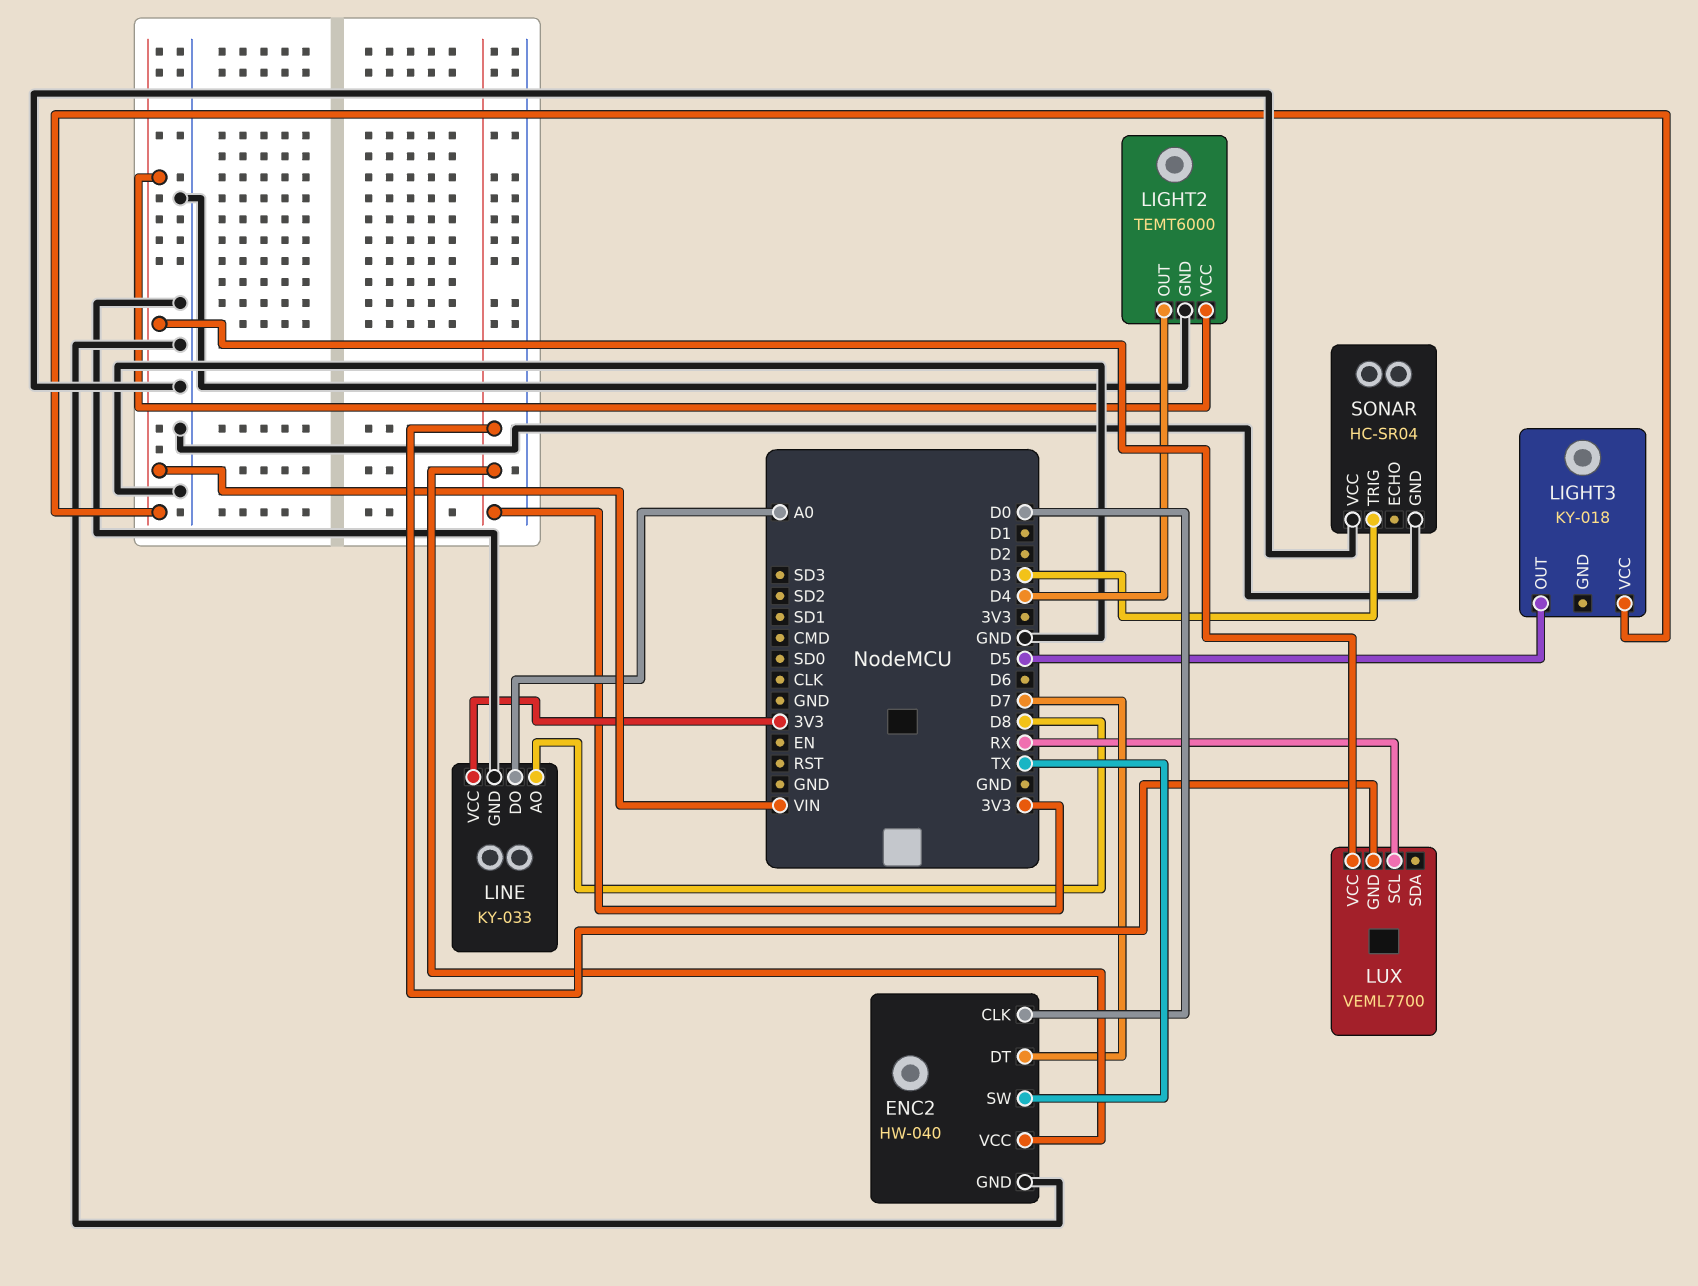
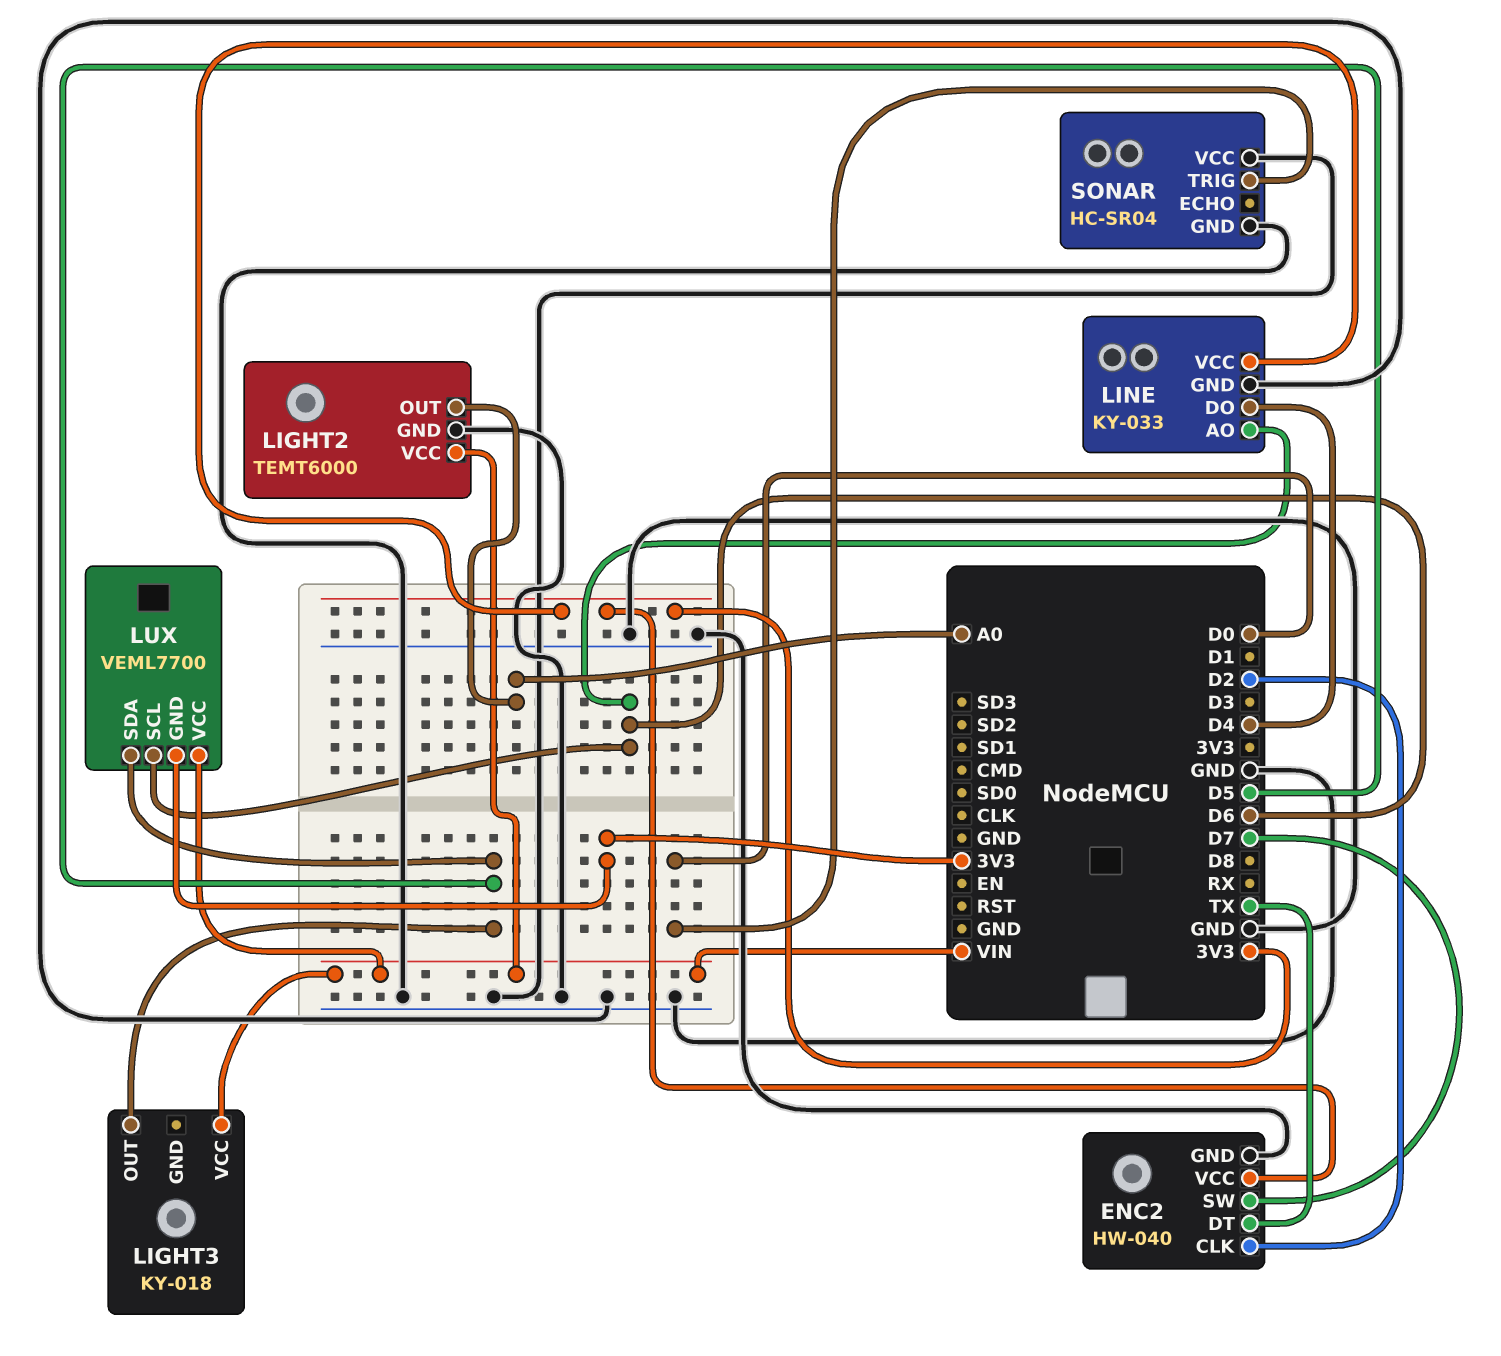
ENC2 pin CLK: D0 -> D2
ENC2 pin DT: D7 -> TX
ENC2 pin SW: TX -> D7
LIGHT2 pin OUT: D4 -> A0
LINE pin AO: D8 -> D6
LINE pin DO: A0 -> D4
LUX pin SCL: RX -> D6
LUX pin SDA: none -> D5
SONAR pin TRIG: D3 -> D0

